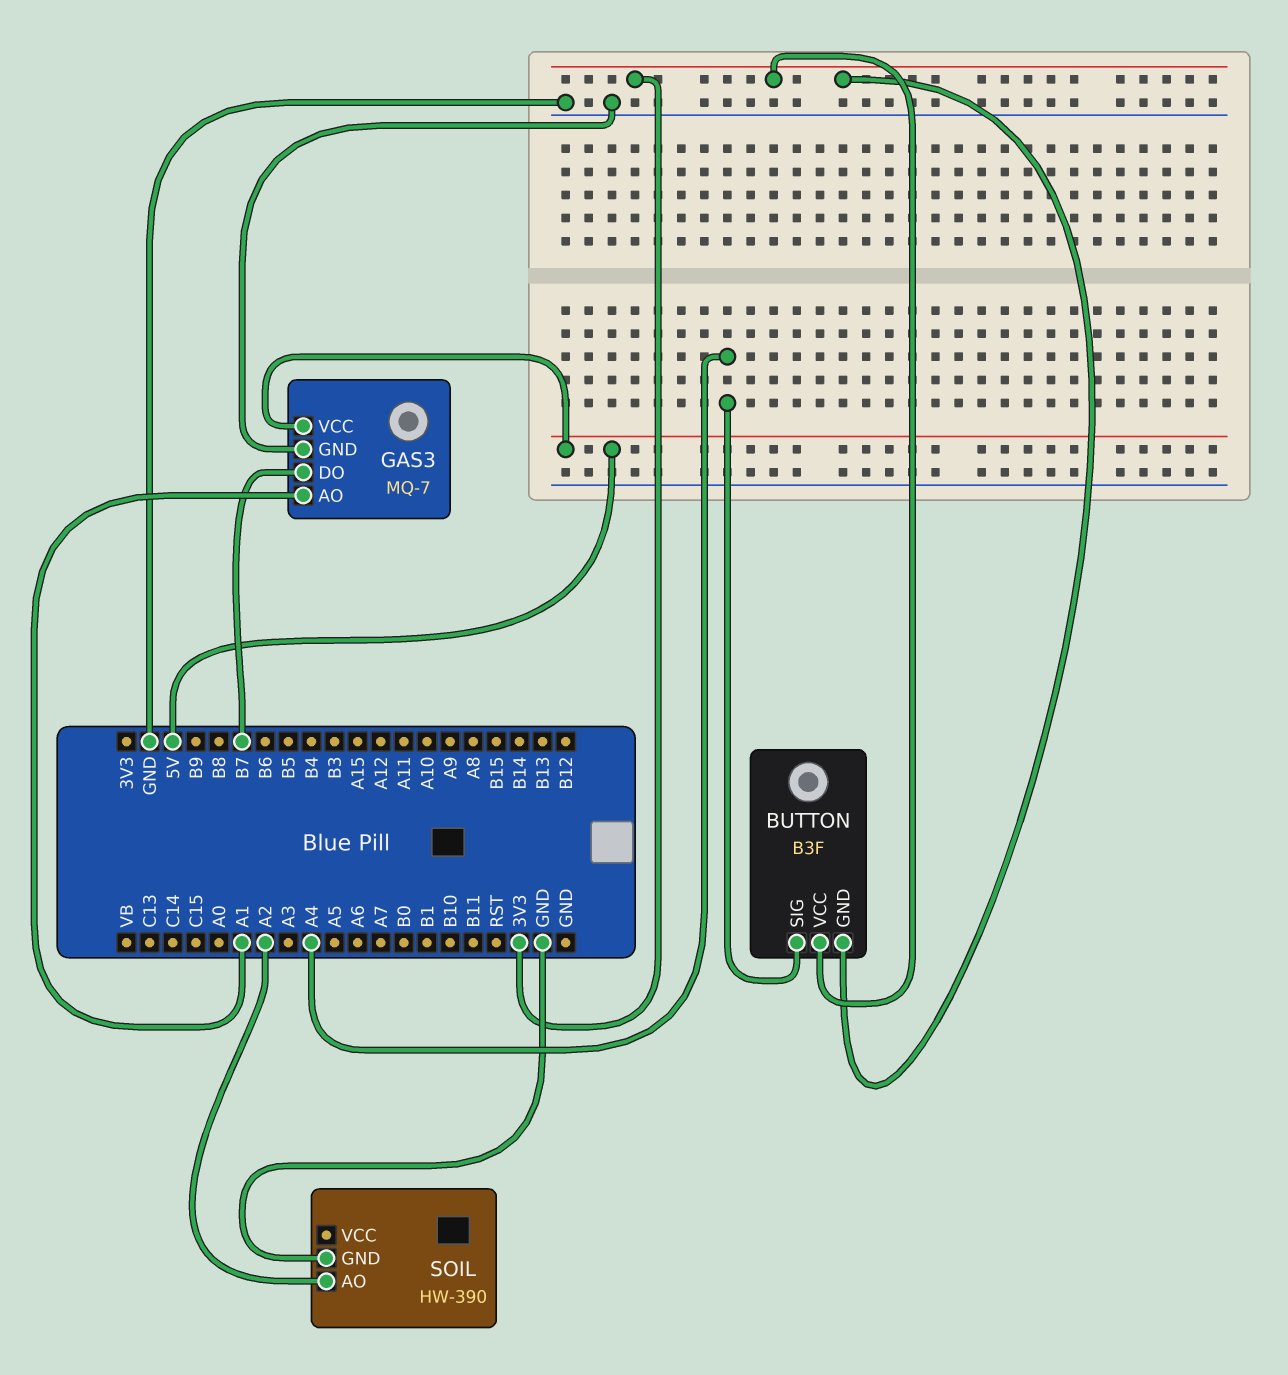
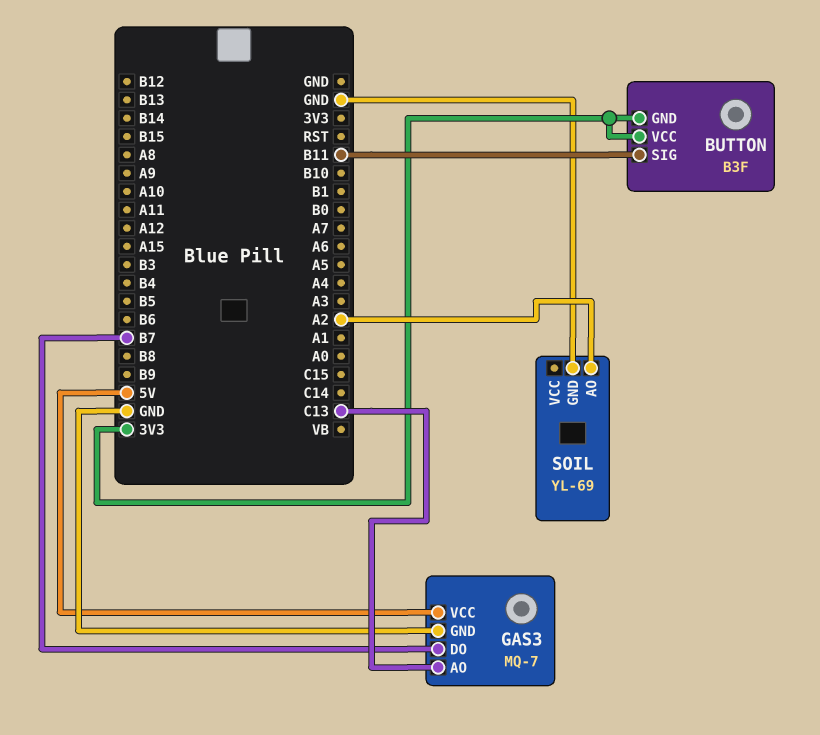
BUTTON pin SIG: A4 -> B11
GAS3 pin AO: A1 -> C13
SOIL: HW-390 -> YL-69

